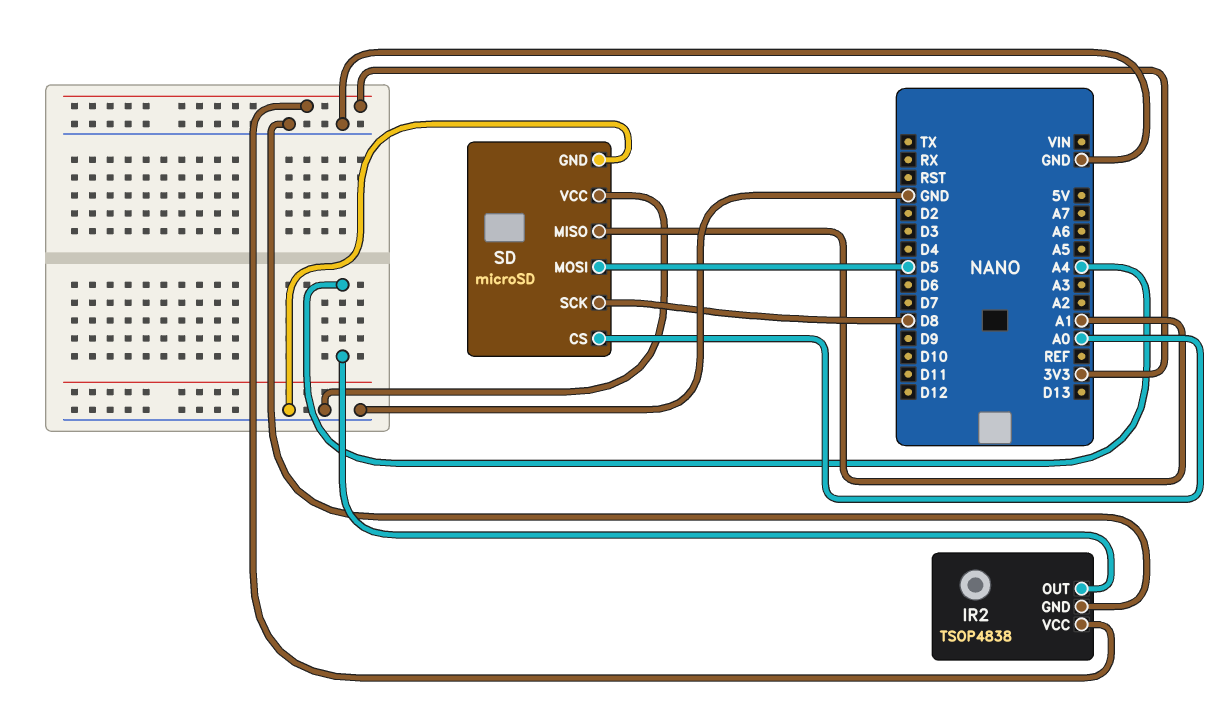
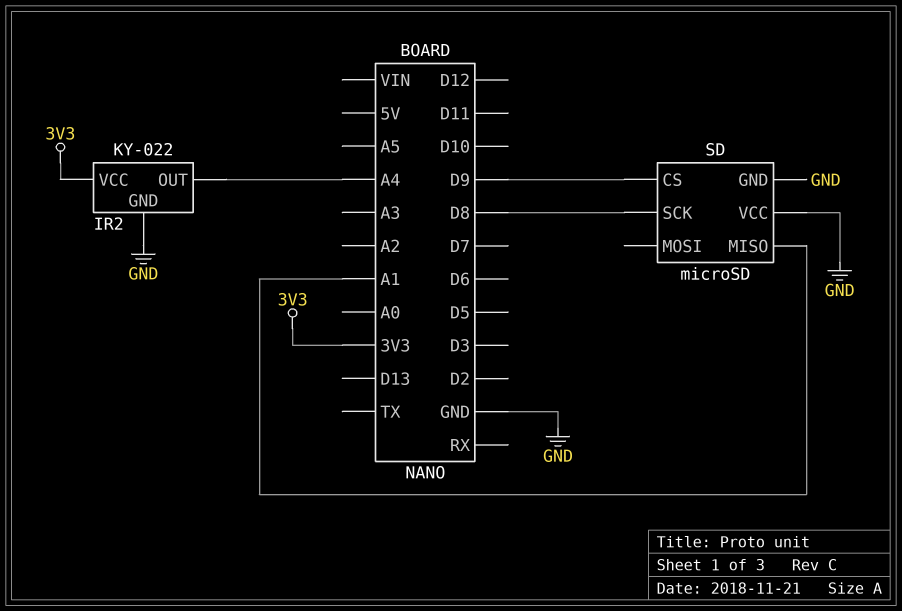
IR2: TSOP4838 -> KY-022
SD pin CS: A0 -> D9
SD pin MOSI: D5 -> none

